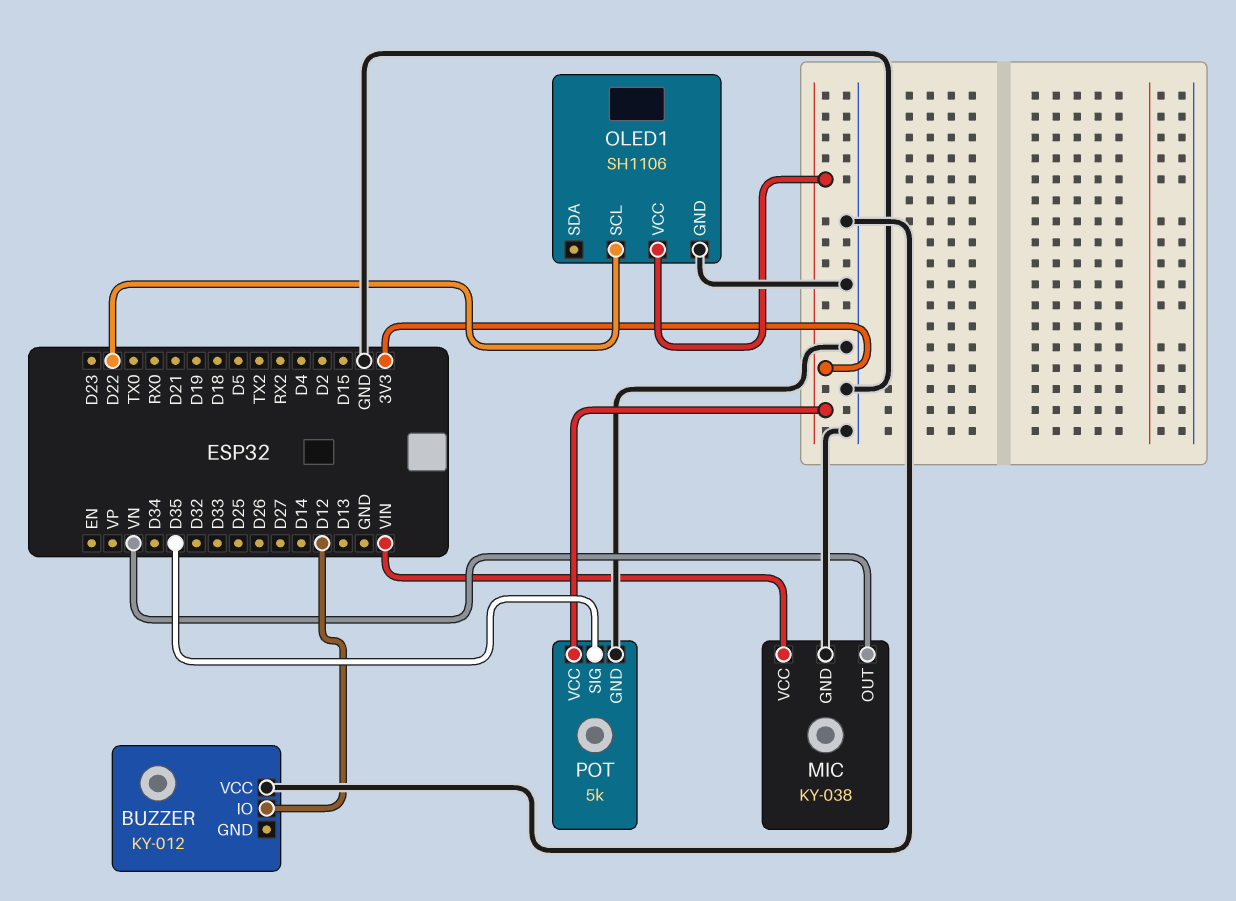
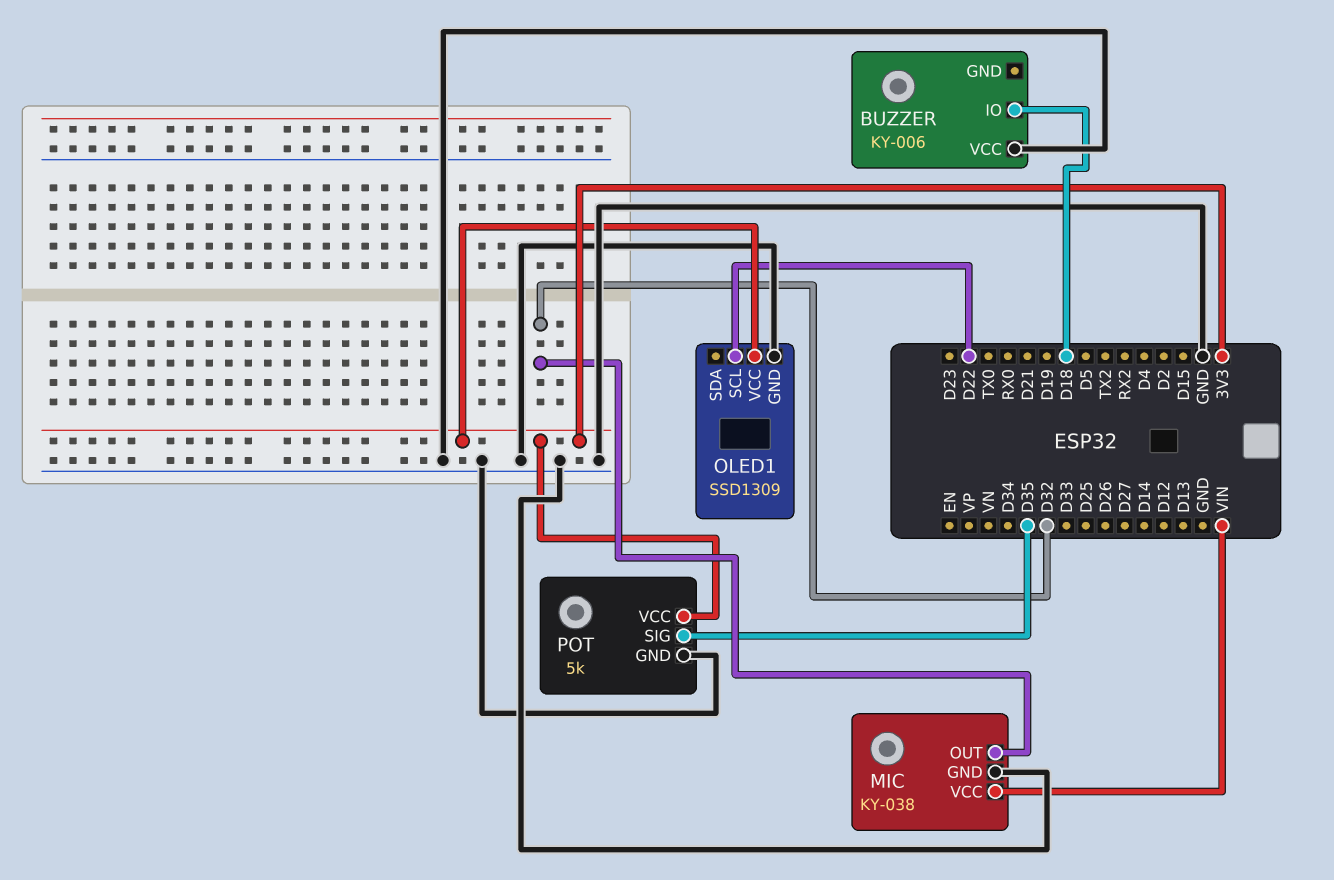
BUZZER: KY-012 -> KY-006
BUZZER pin IO: D12 -> D18
MIC pin OUT: VN -> D32
OLED1: SH1106 -> SSD1309

